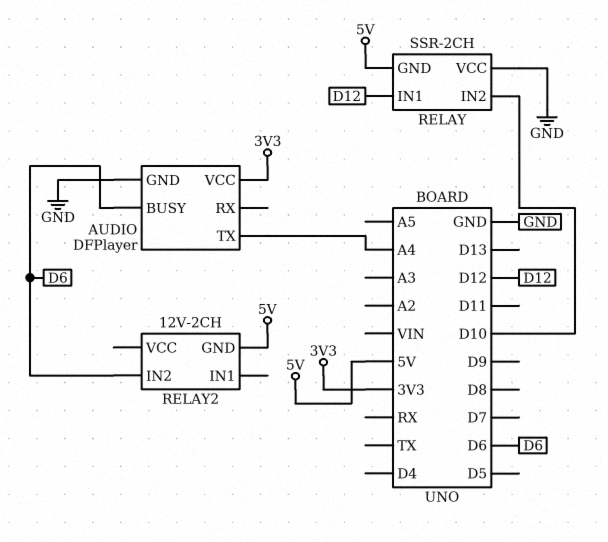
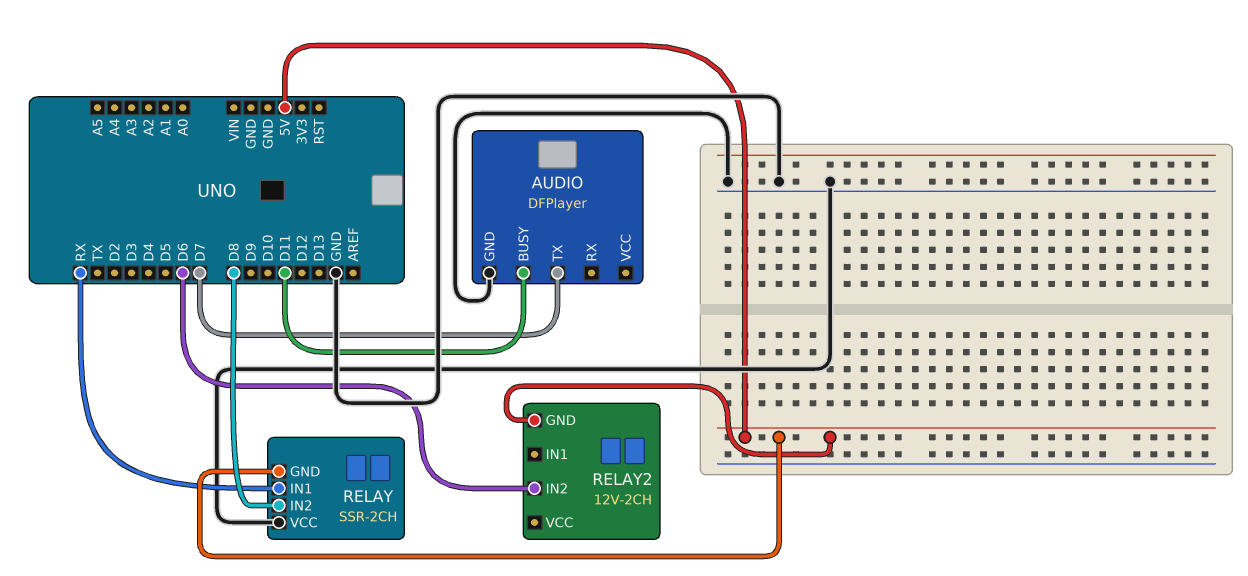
AUDIO pin BUSY: D6 -> D11
AUDIO pin TX: A4 -> D7
AUDIO pin VCC: 3V3 -> none
RELAY pin IN1: D12 -> RX
RELAY pin IN2: D10 -> D8

